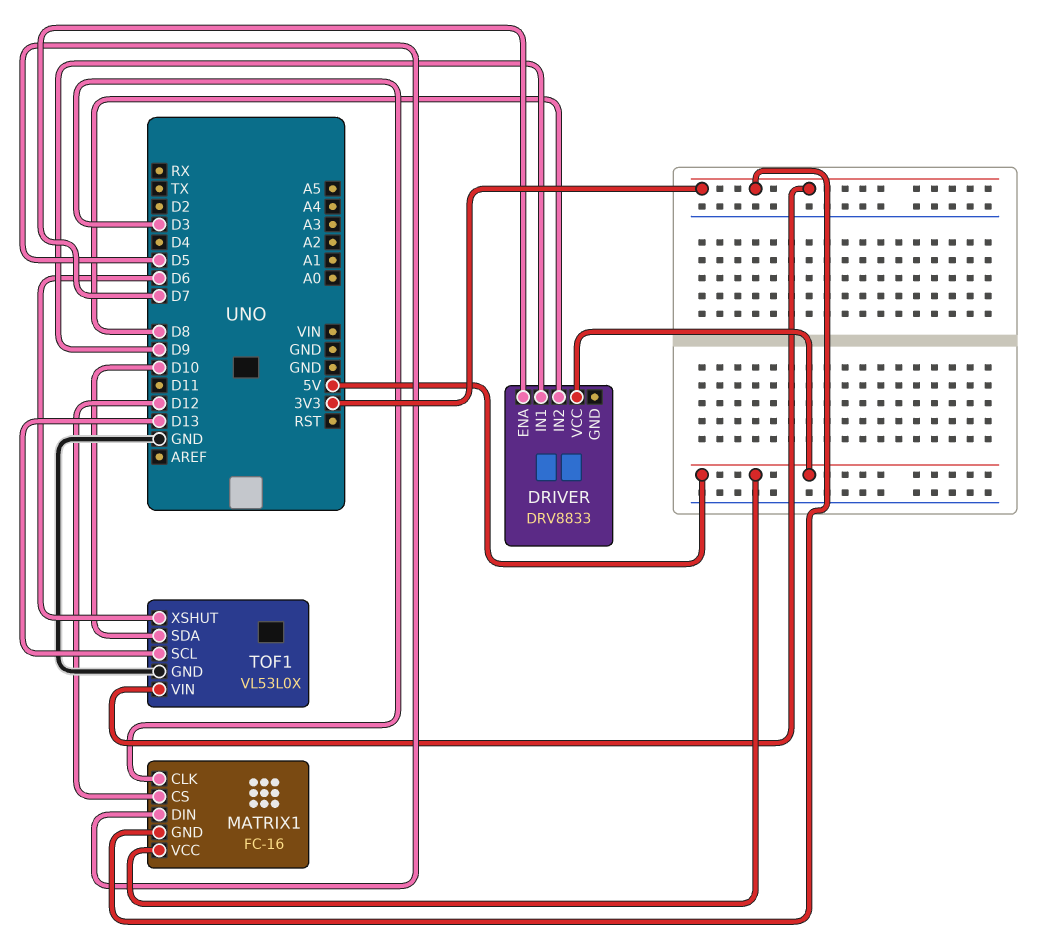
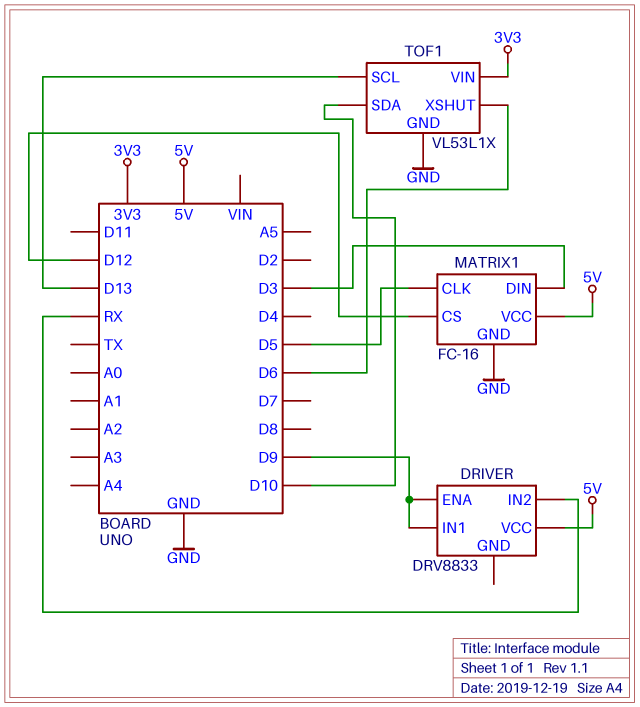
DRIVER pin ENA: D7 -> D9
DRIVER pin IN2: D8 -> RX
MATRIX1 pin CLK: D3 -> D5
MATRIX1 pin DIN: D5 -> D3
MATRIX1 pin GND: 3V3 -> GND
TOF1: VL53L0X -> VL53L1X

